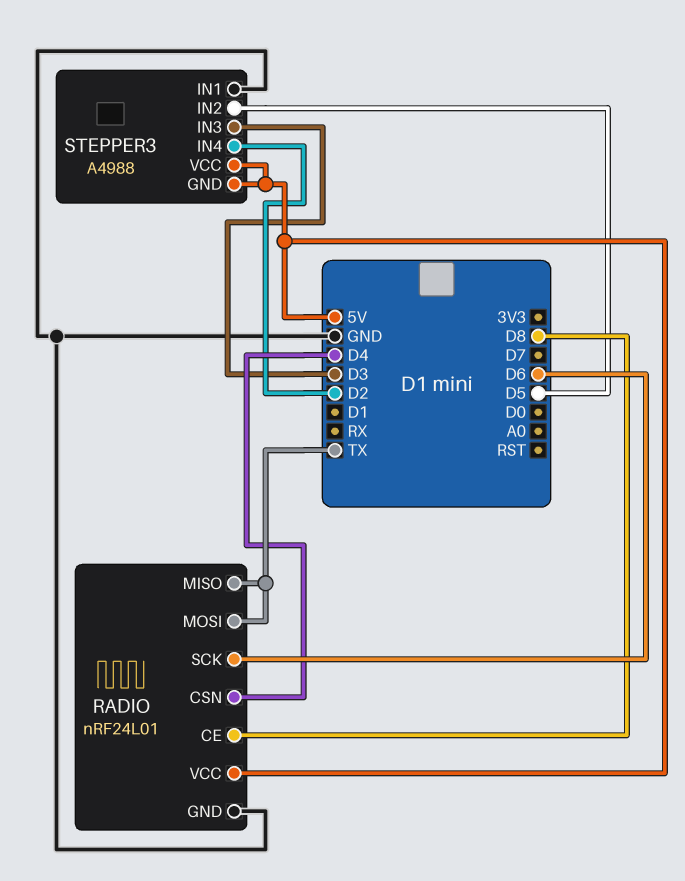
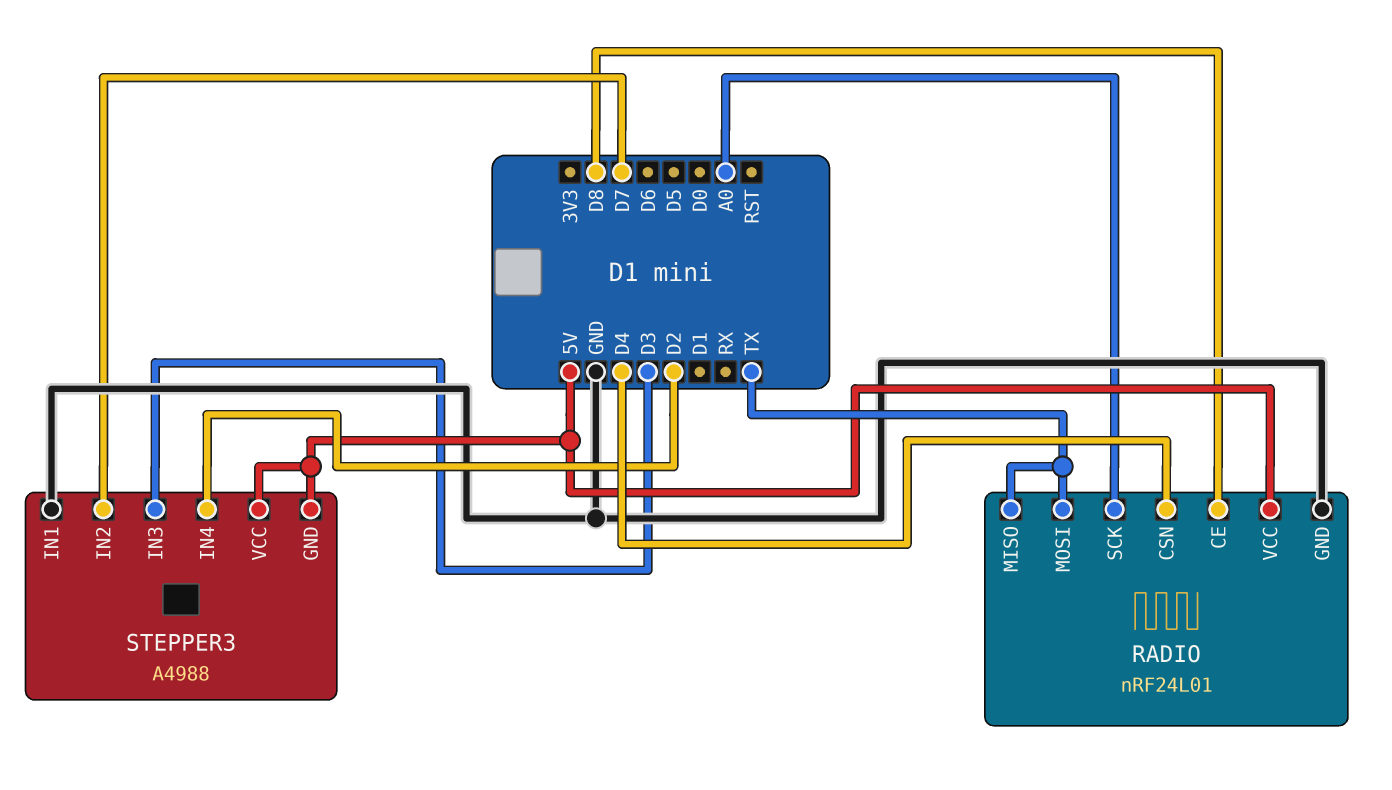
RADIO pin SCK: D6 -> A0
STEPPER3 pin IN2: D5 -> D7

